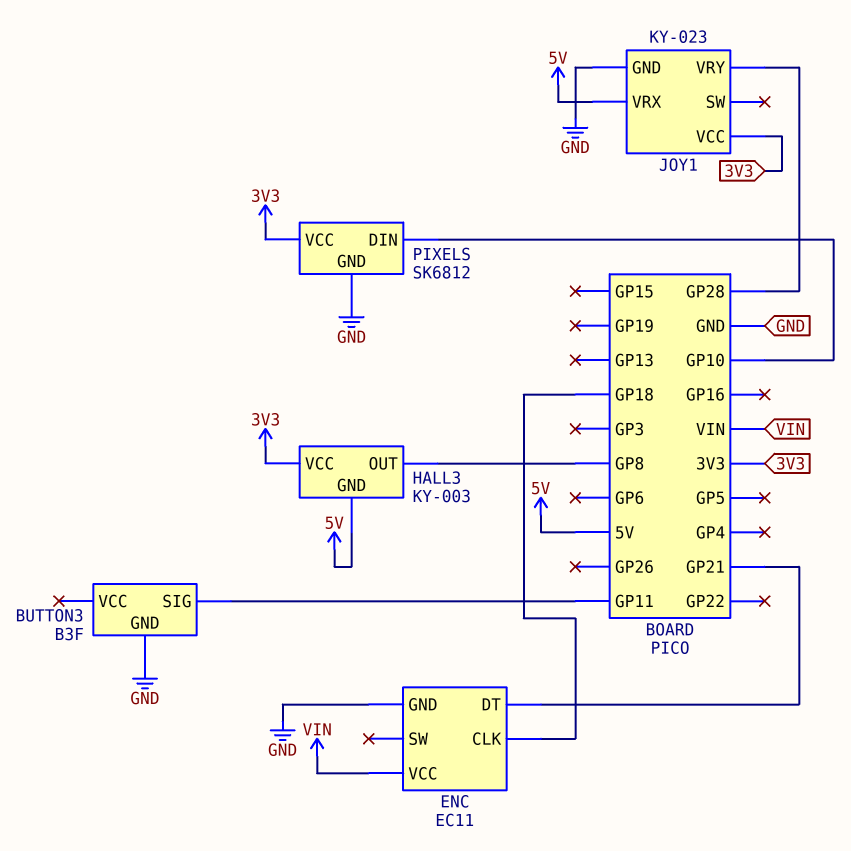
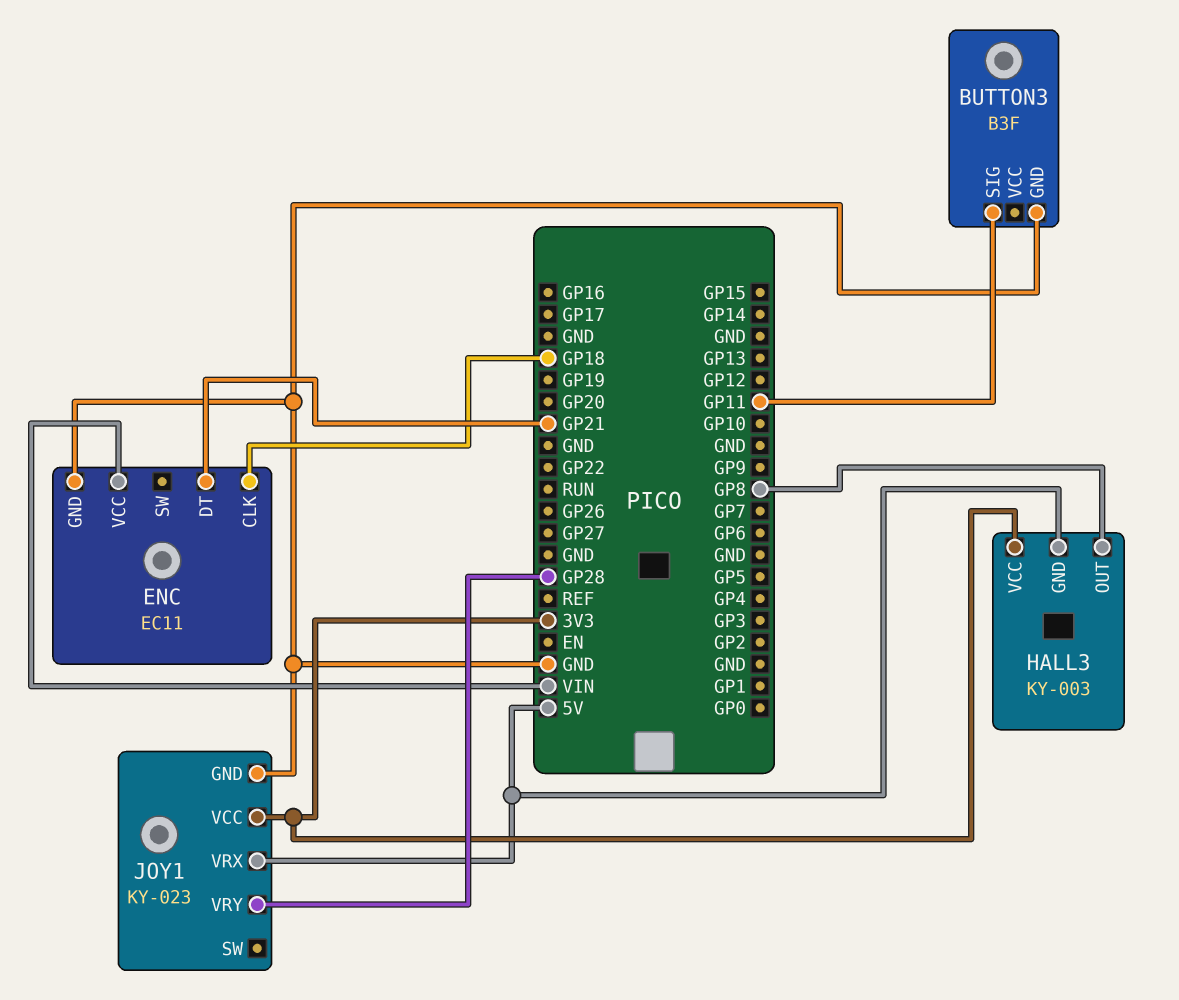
PIXELS: SK6812 -> none
PIXELS pin DIN: GP10 -> none
PIXELS pin GND: GND -> none
PIXELS pin VCC: 3V3 -> none

